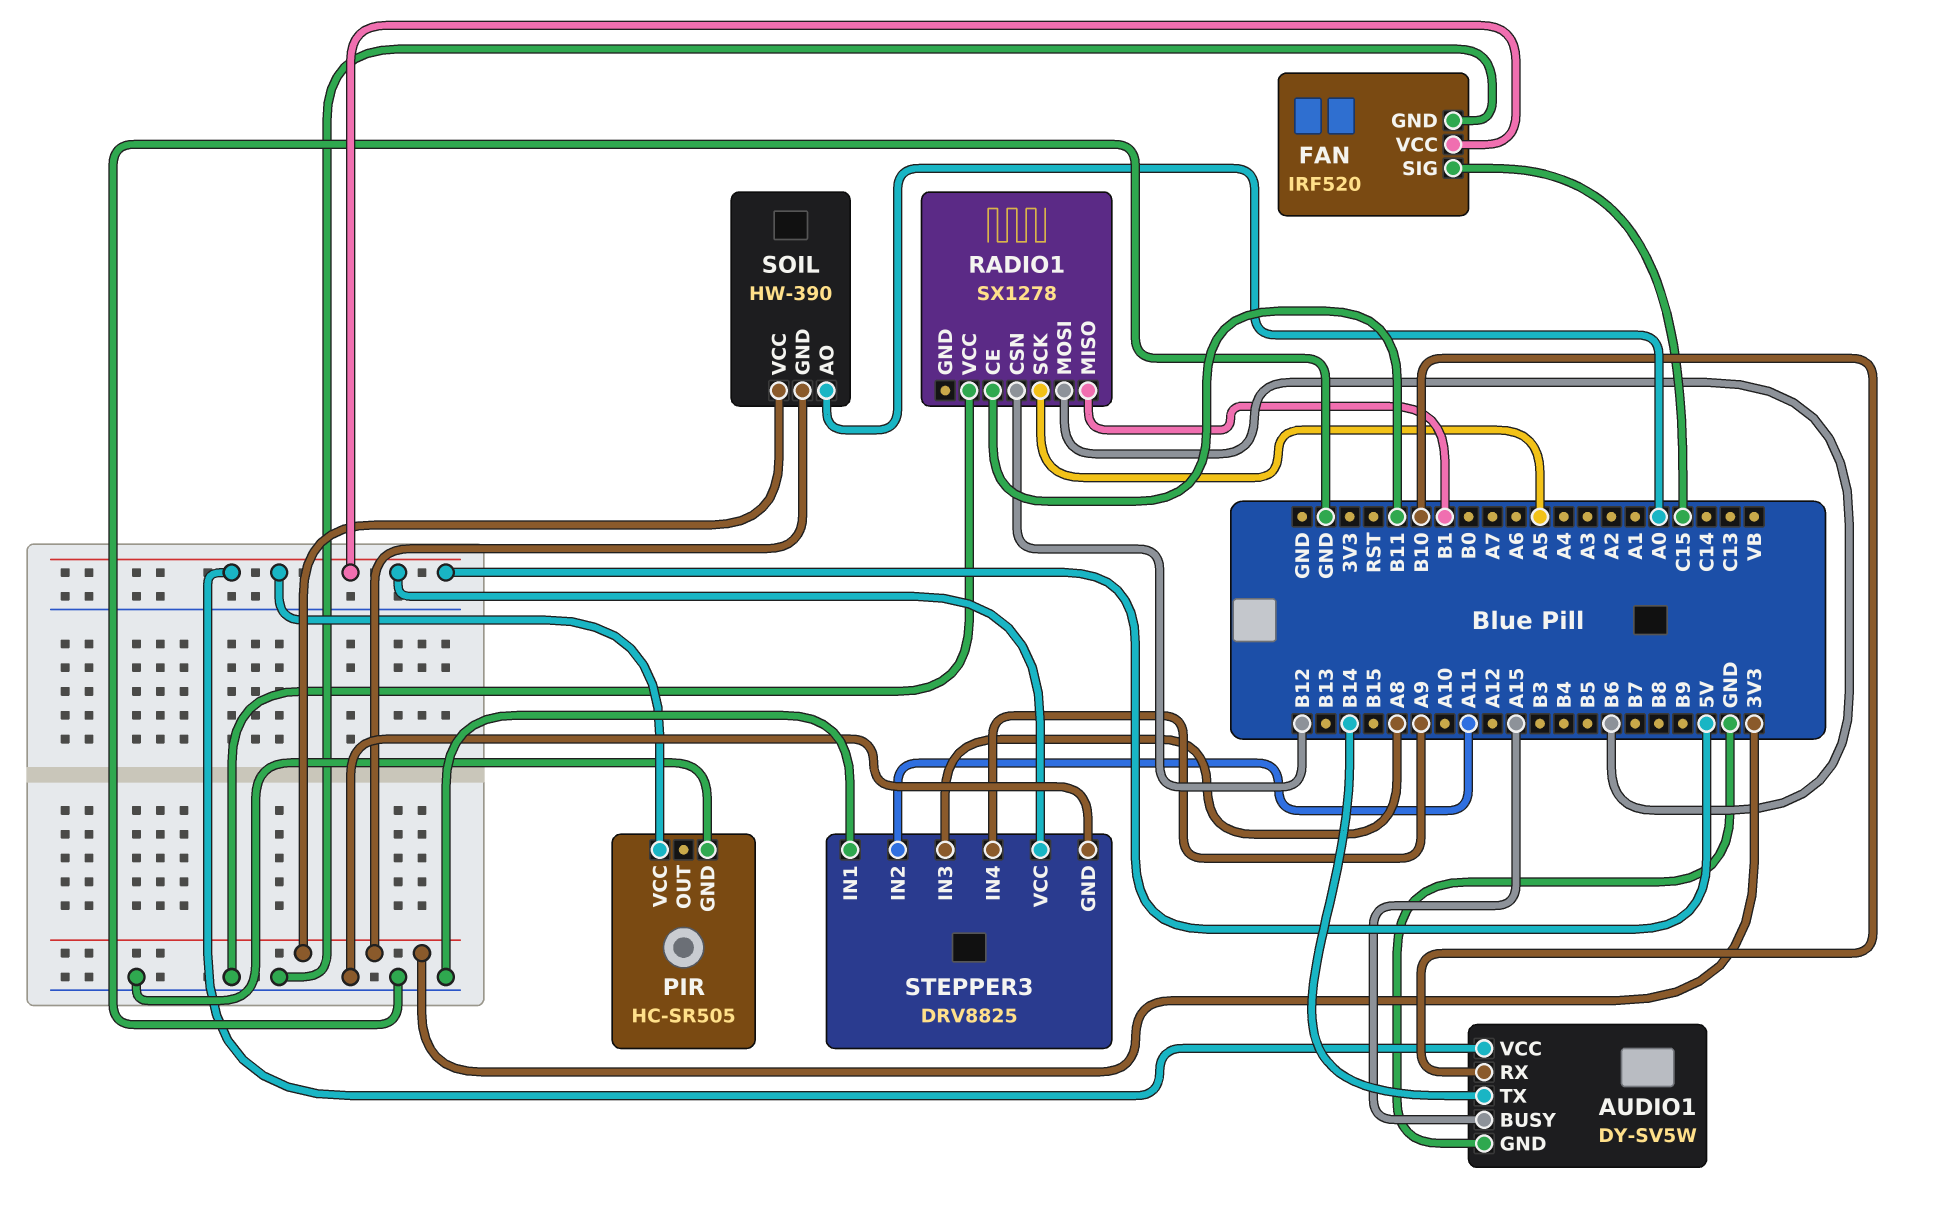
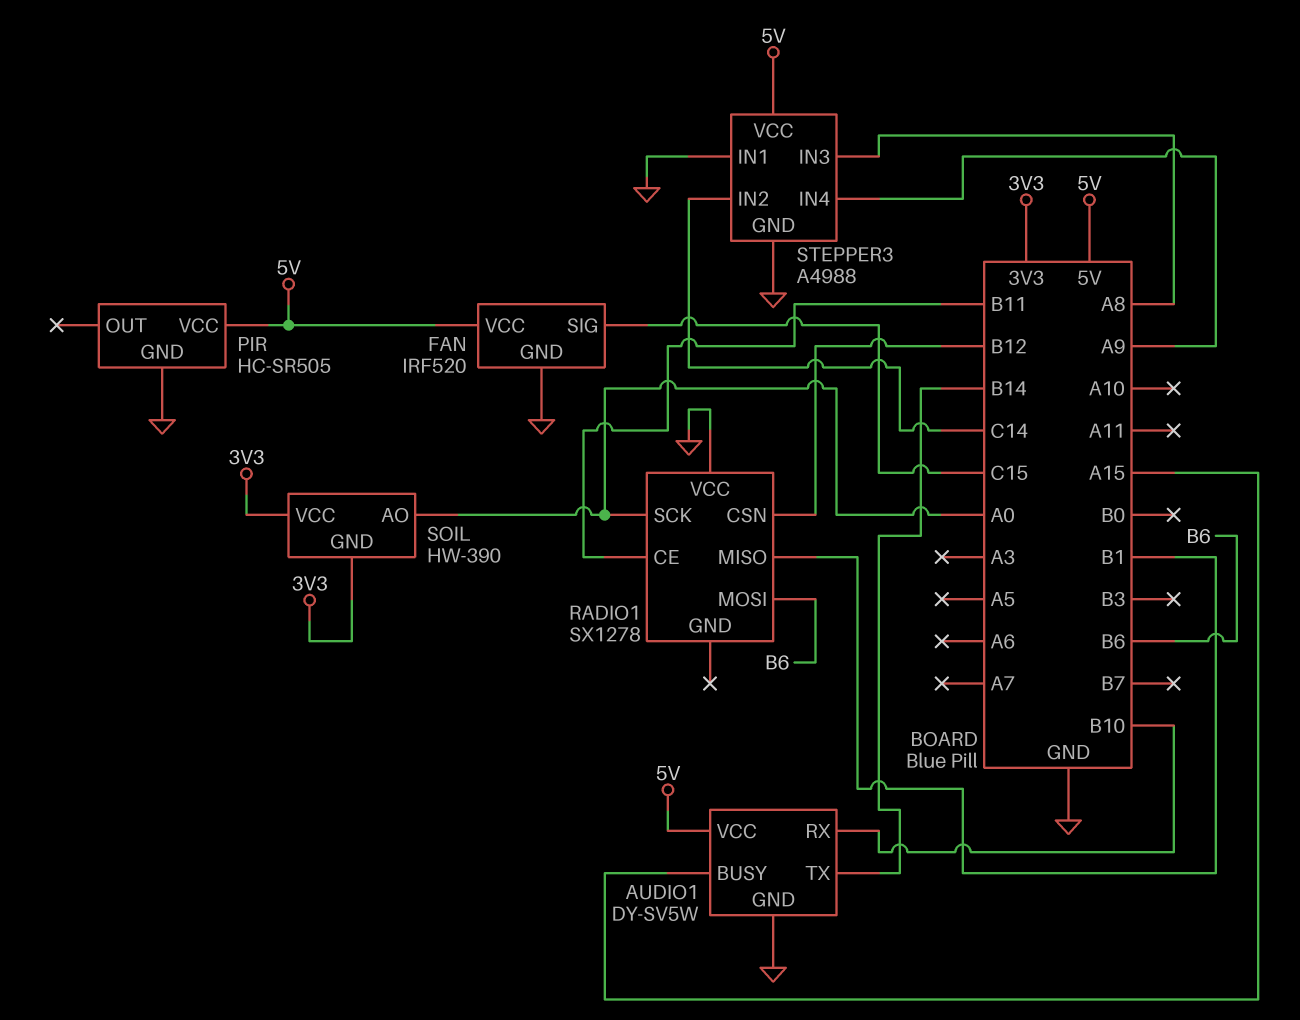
RADIO1 pin SCK: A5 -> A0
STEPPER3: DRV8825 -> A4988
STEPPER3 pin IN2: A11 -> C14

